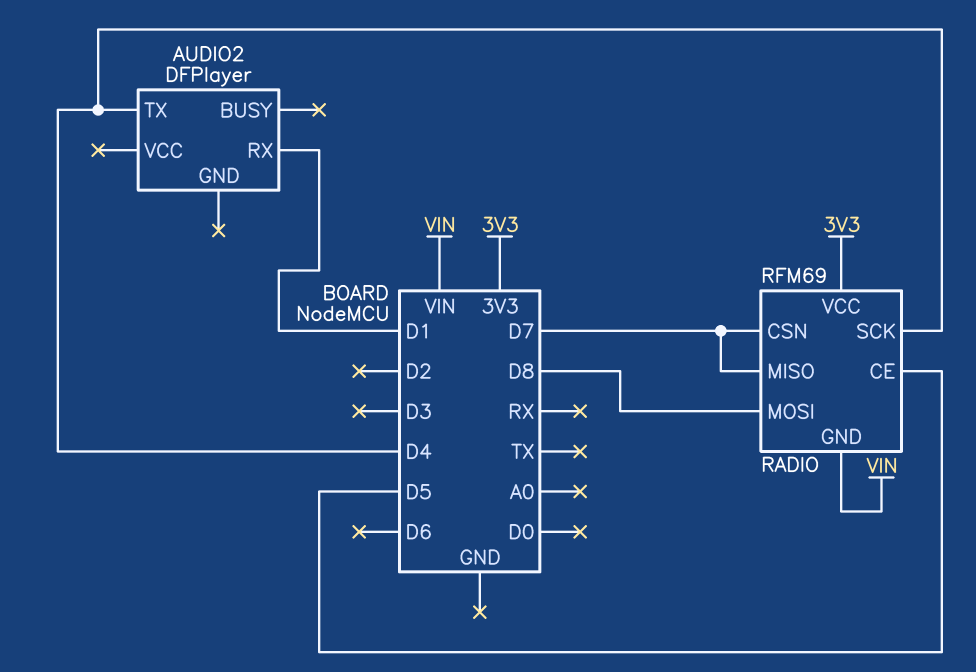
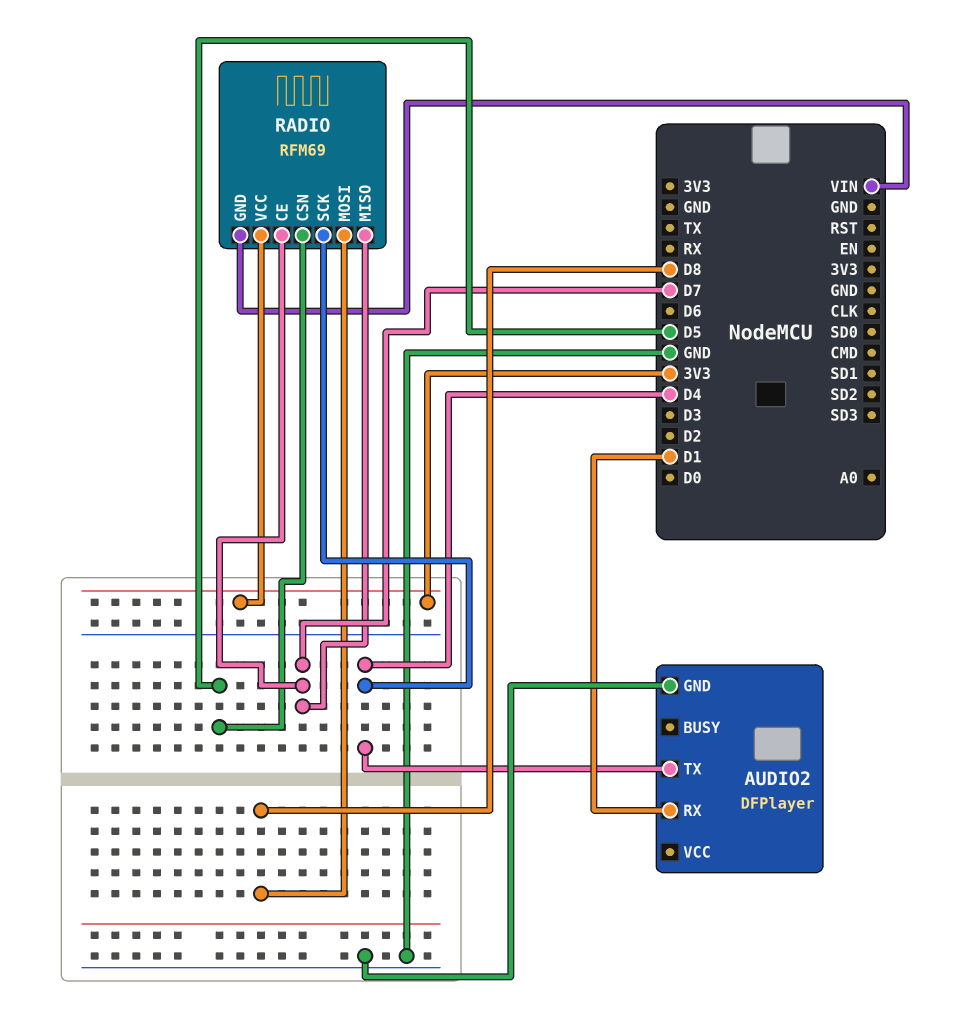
AUDIO2 pin GND: none -> GND
RADIO pin CE: D5 -> D7
RADIO pin CSN: D7 -> D5

